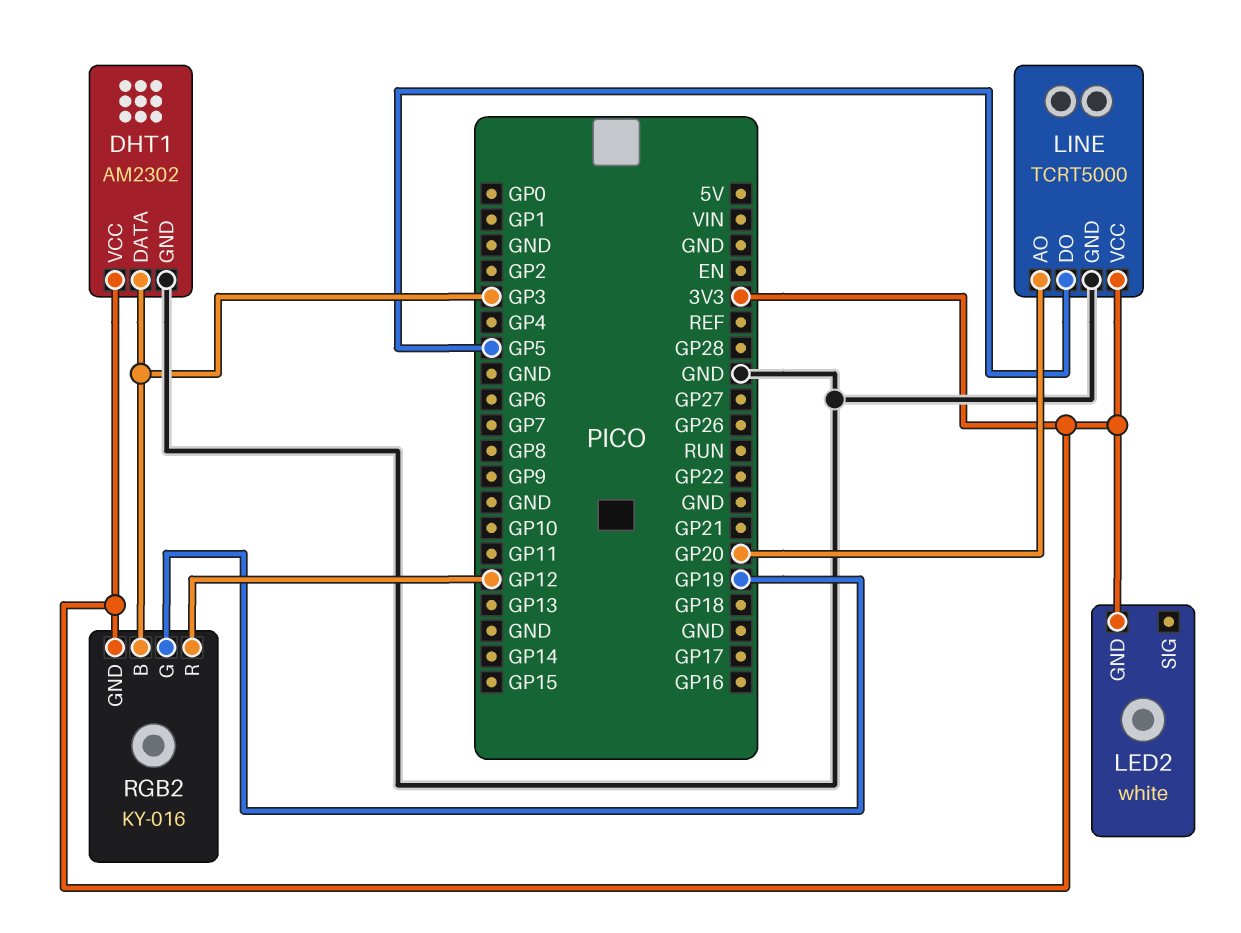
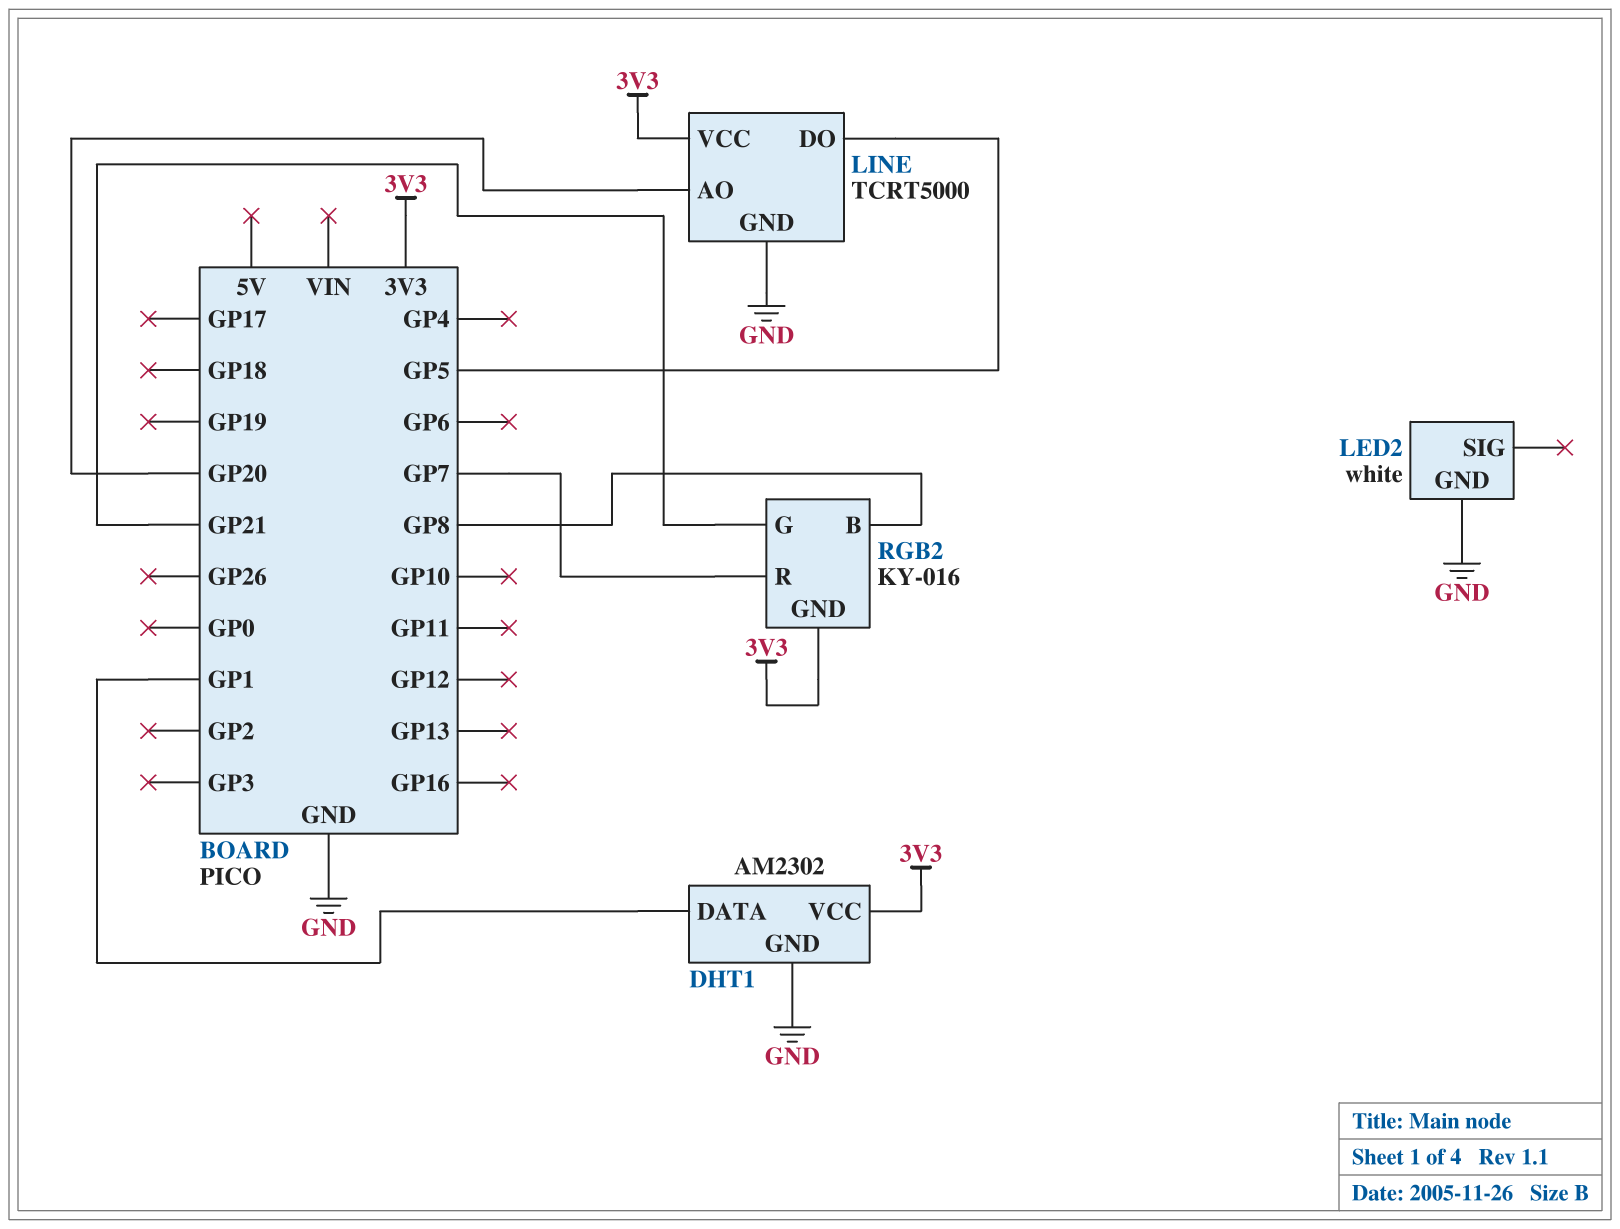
DHT1 pin DATA: GP3 -> GP1
LED2 pin GND: 3V3 -> GND
RGB2 pin B: GP3 -> GP8
RGB2 pin G: GP19 -> GP21
RGB2 pin R: GP12 -> GP7

